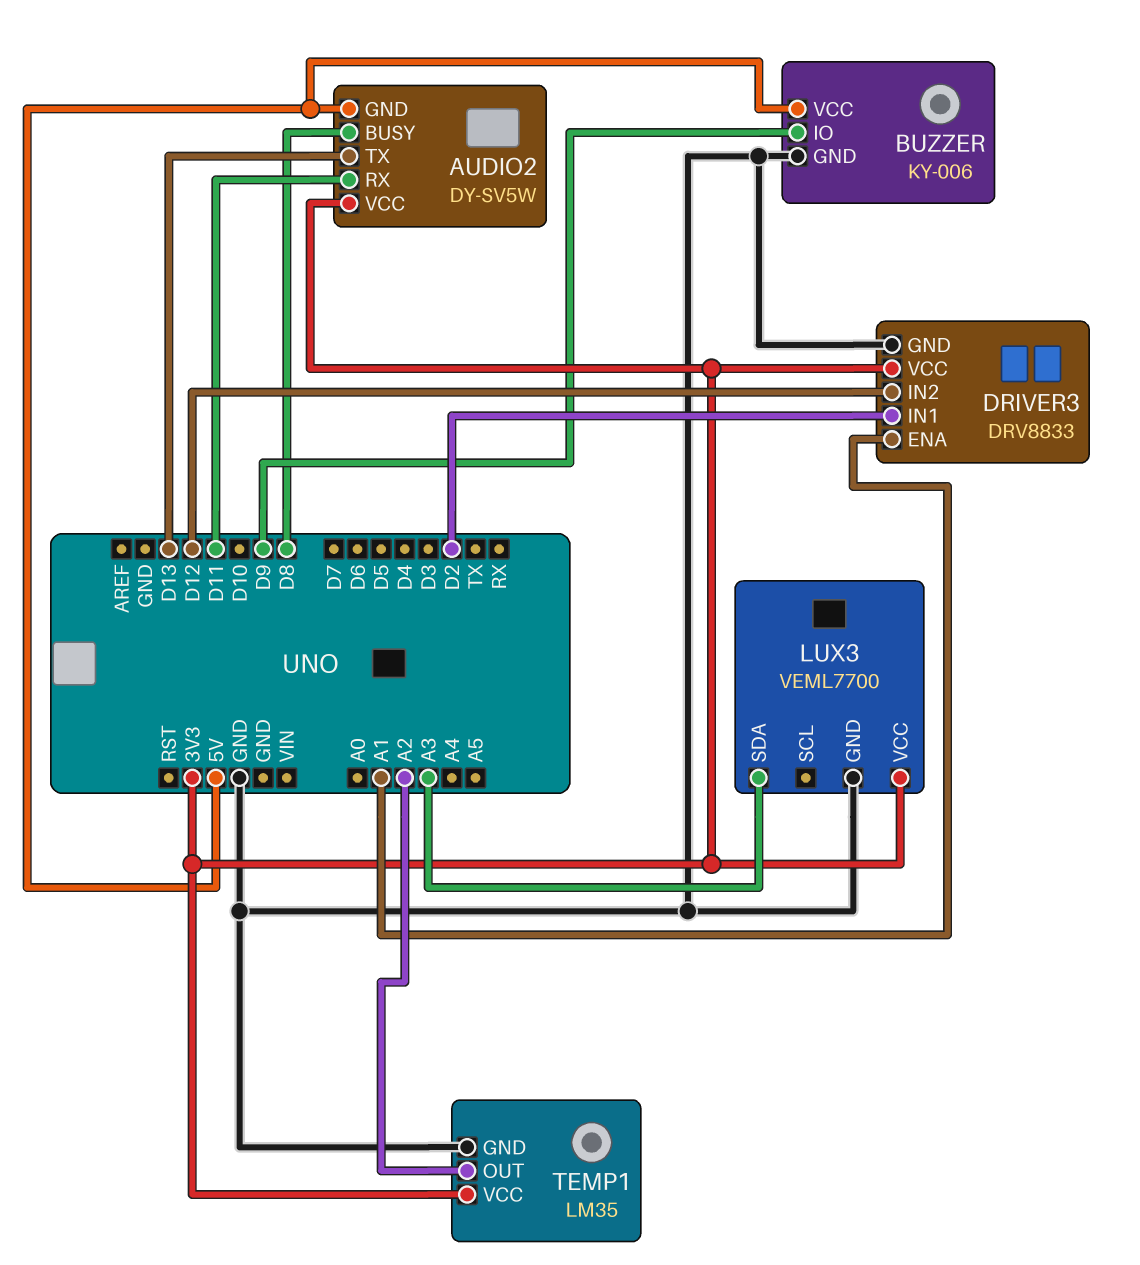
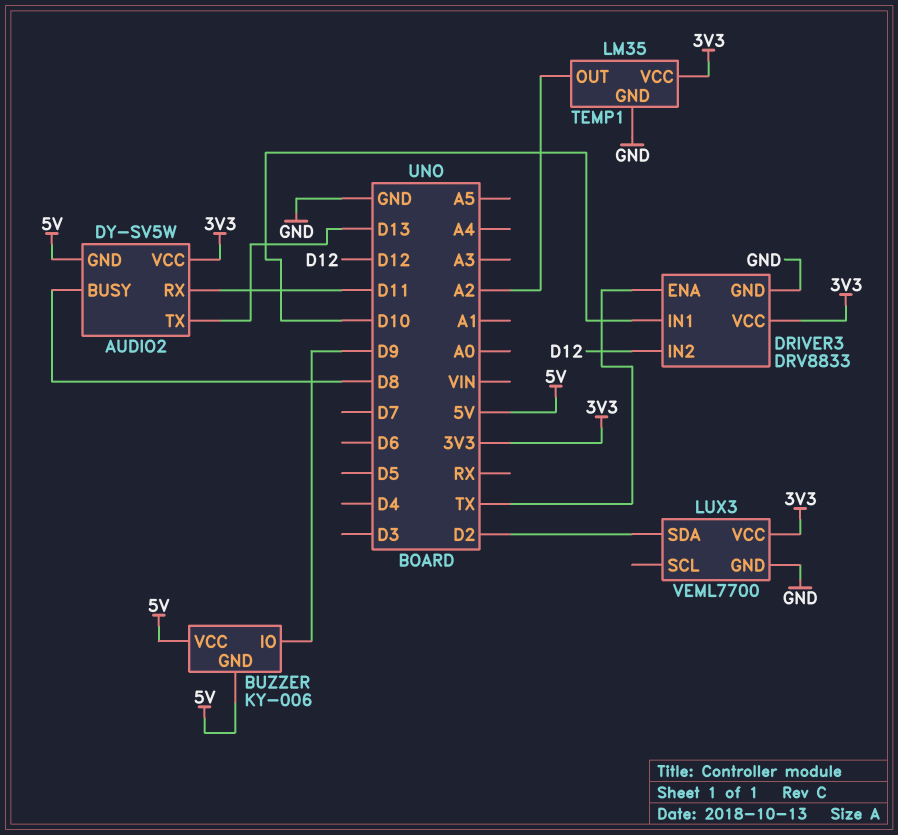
BUZZER pin GND: GND -> 5V
DRIVER3 pin ENA: A1 -> TX
DRIVER3 pin IN1: D2 -> D10
LUX3 pin SDA: A3 -> D2

